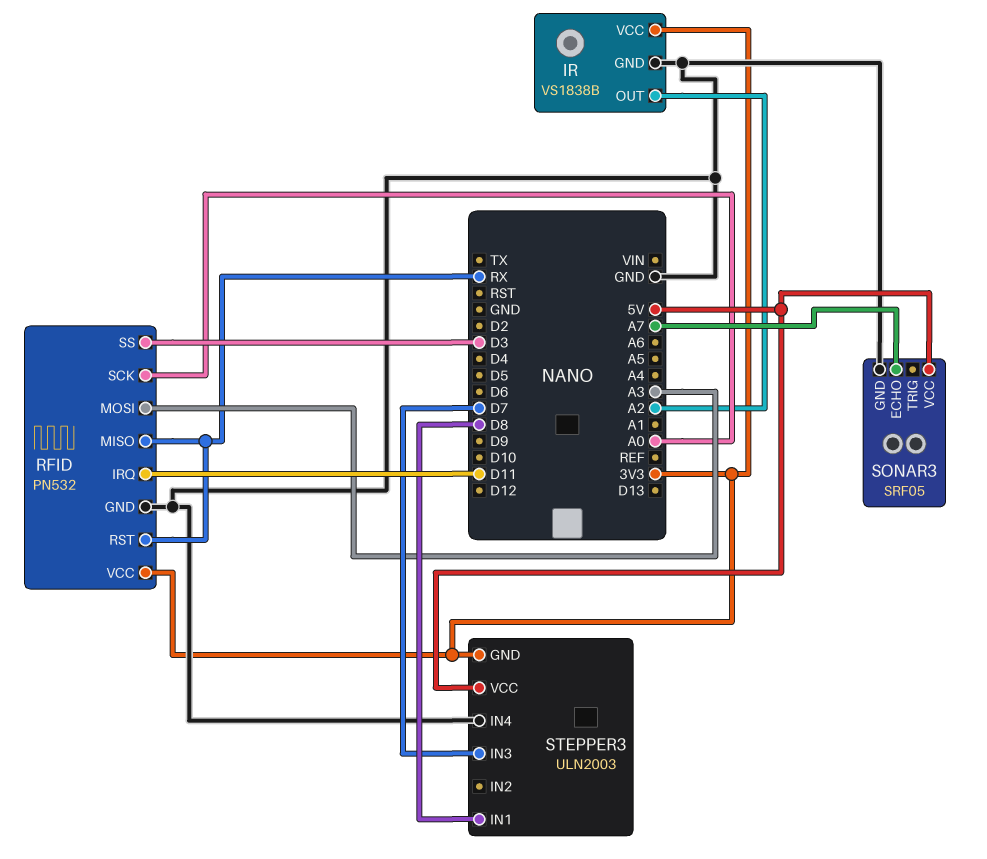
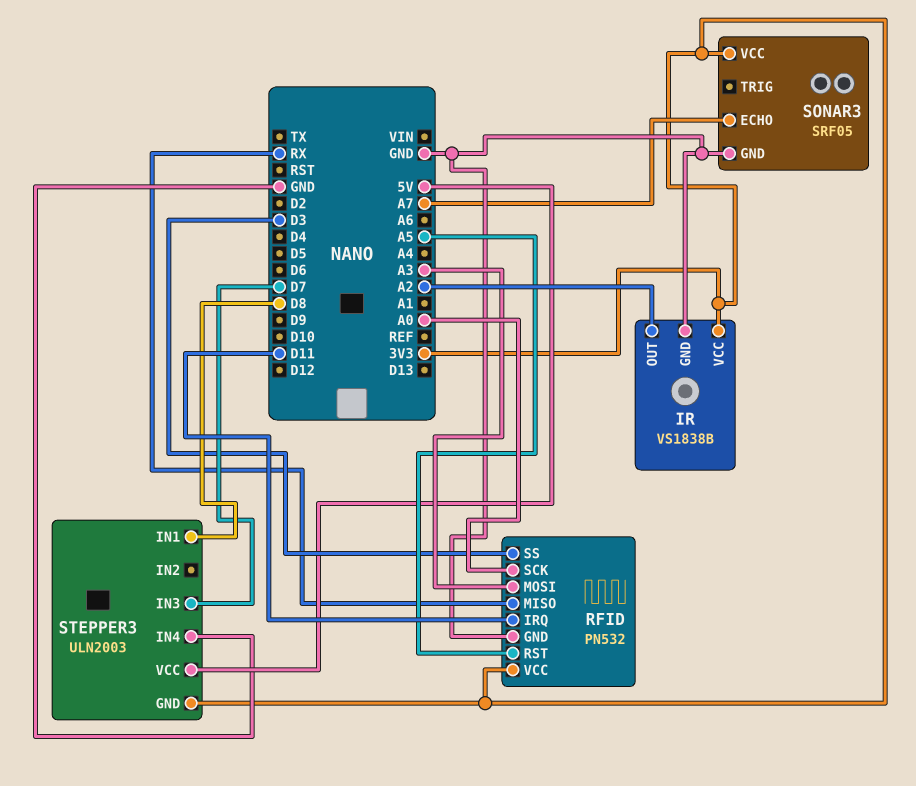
RFID pin RST: RX -> A5
SONAR3 pin VCC: 5V -> 3V3

